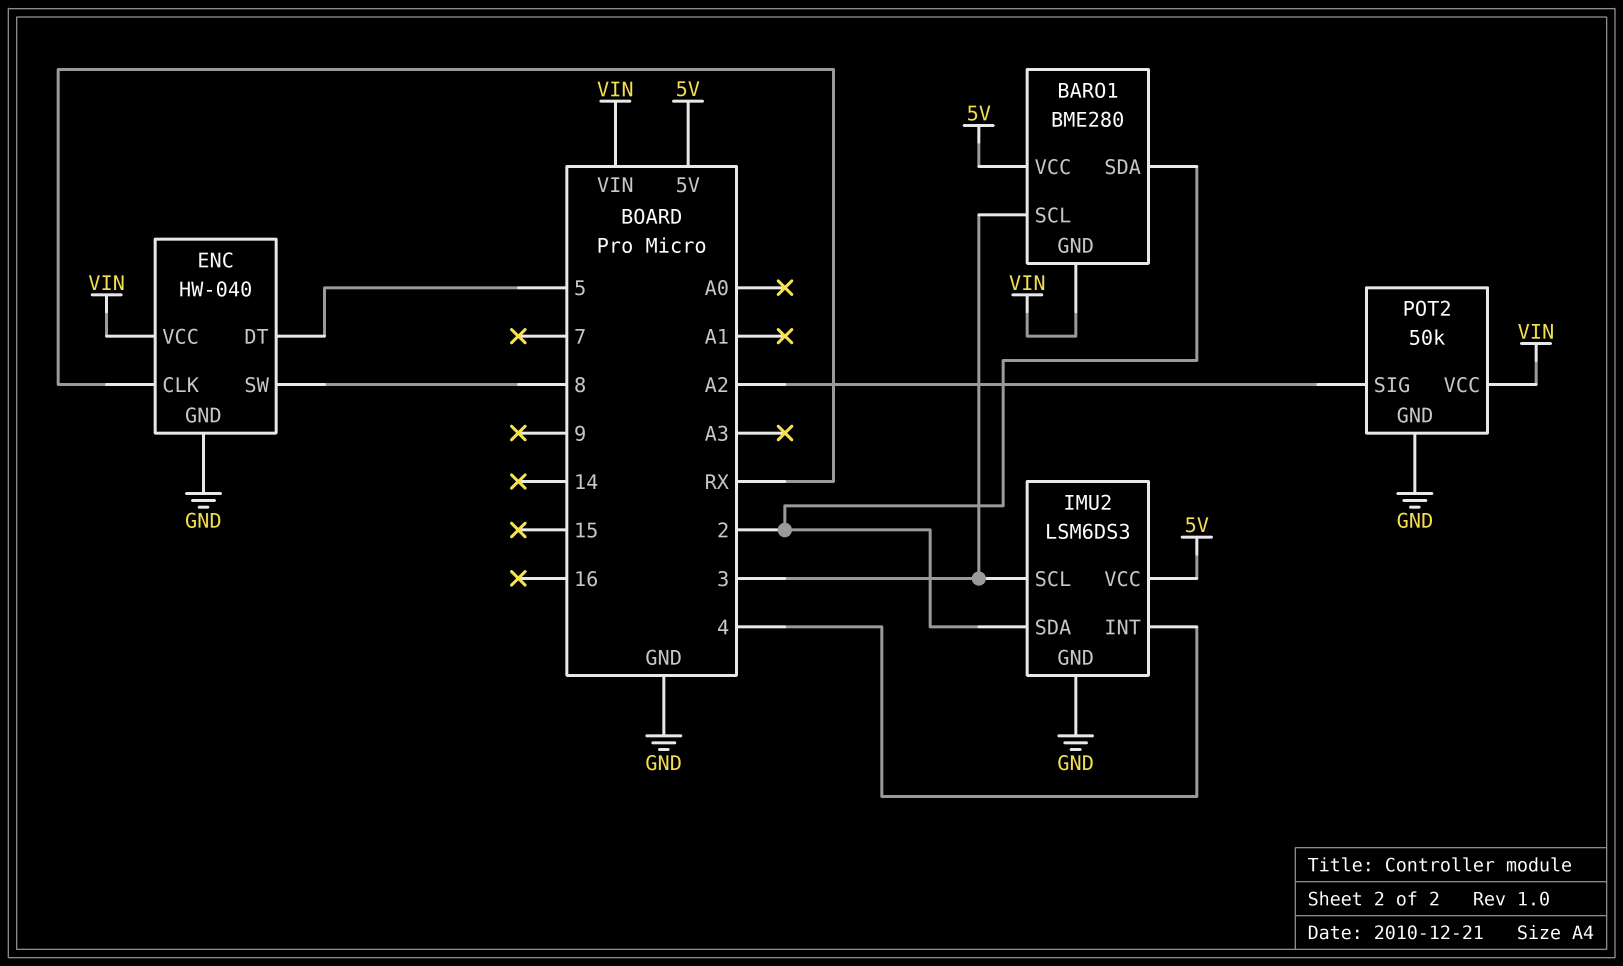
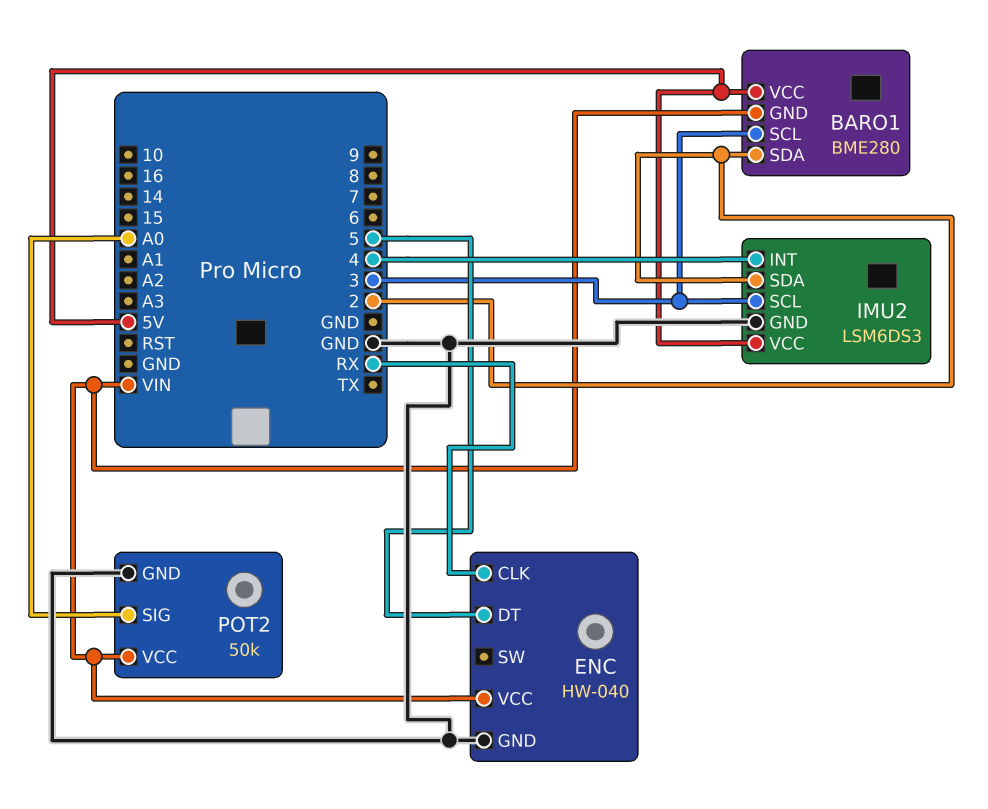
ENC pin SW: 8 -> none
POT2 pin SIG: A2 -> A0

